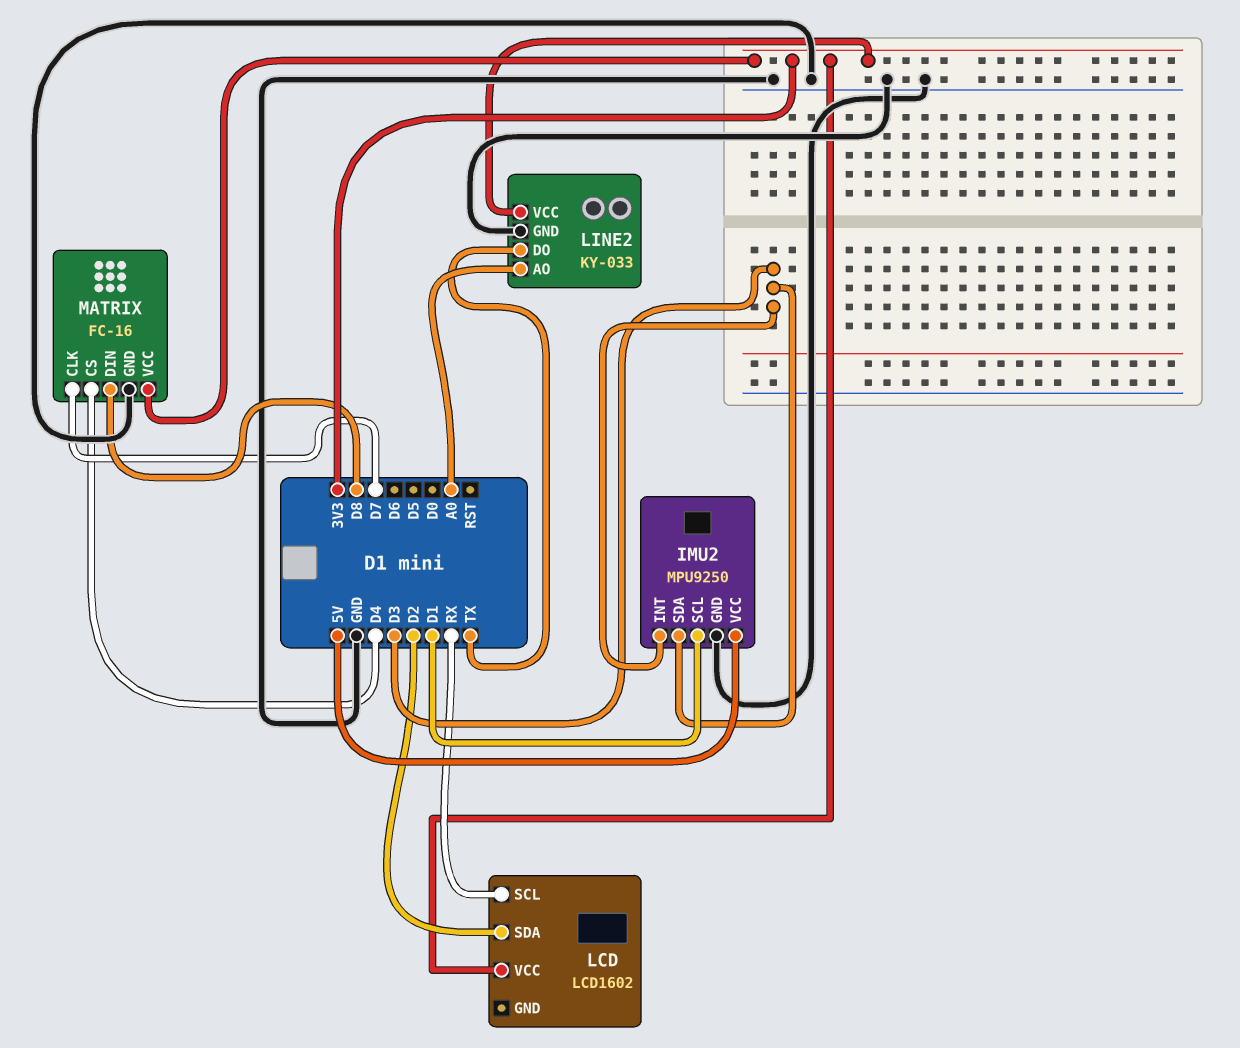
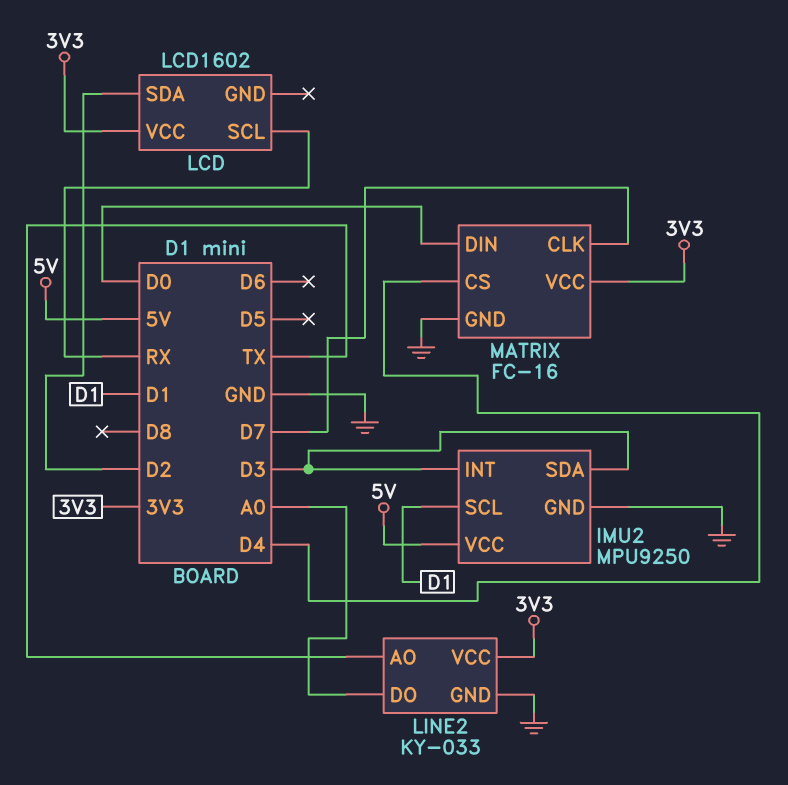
LINE2 pin AO: A0 -> TX
LINE2 pin DO: TX -> A0
MATRIX pin DIN: D8 -> D0

